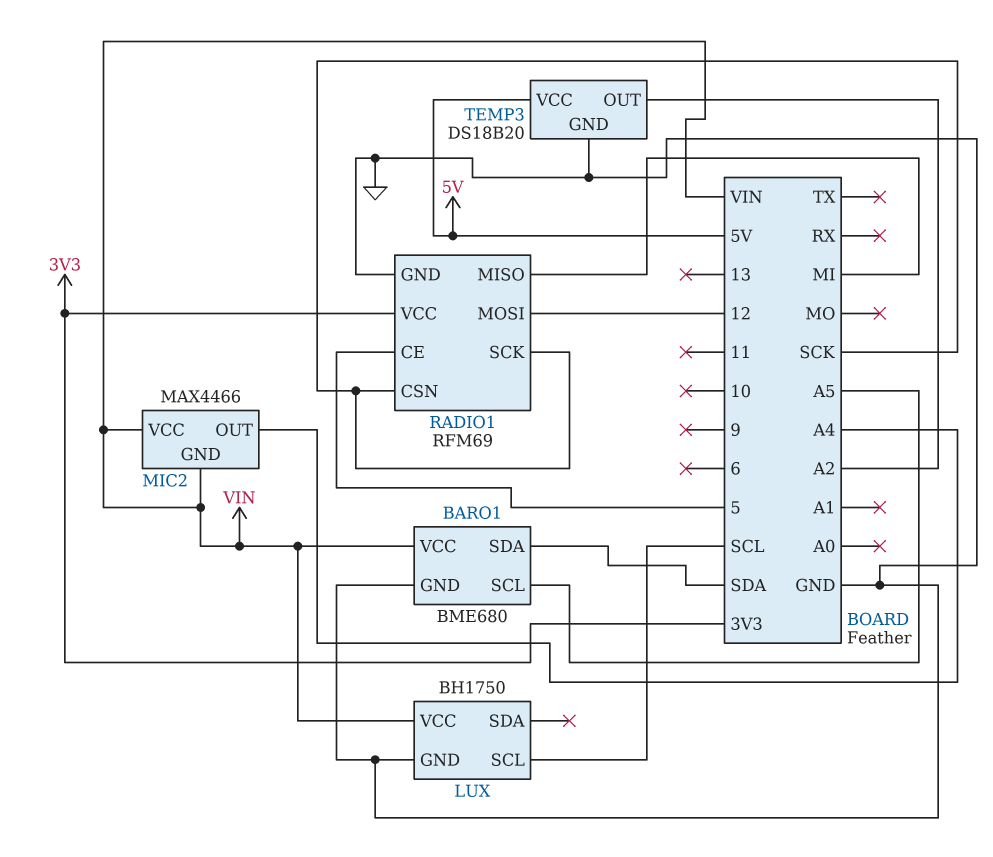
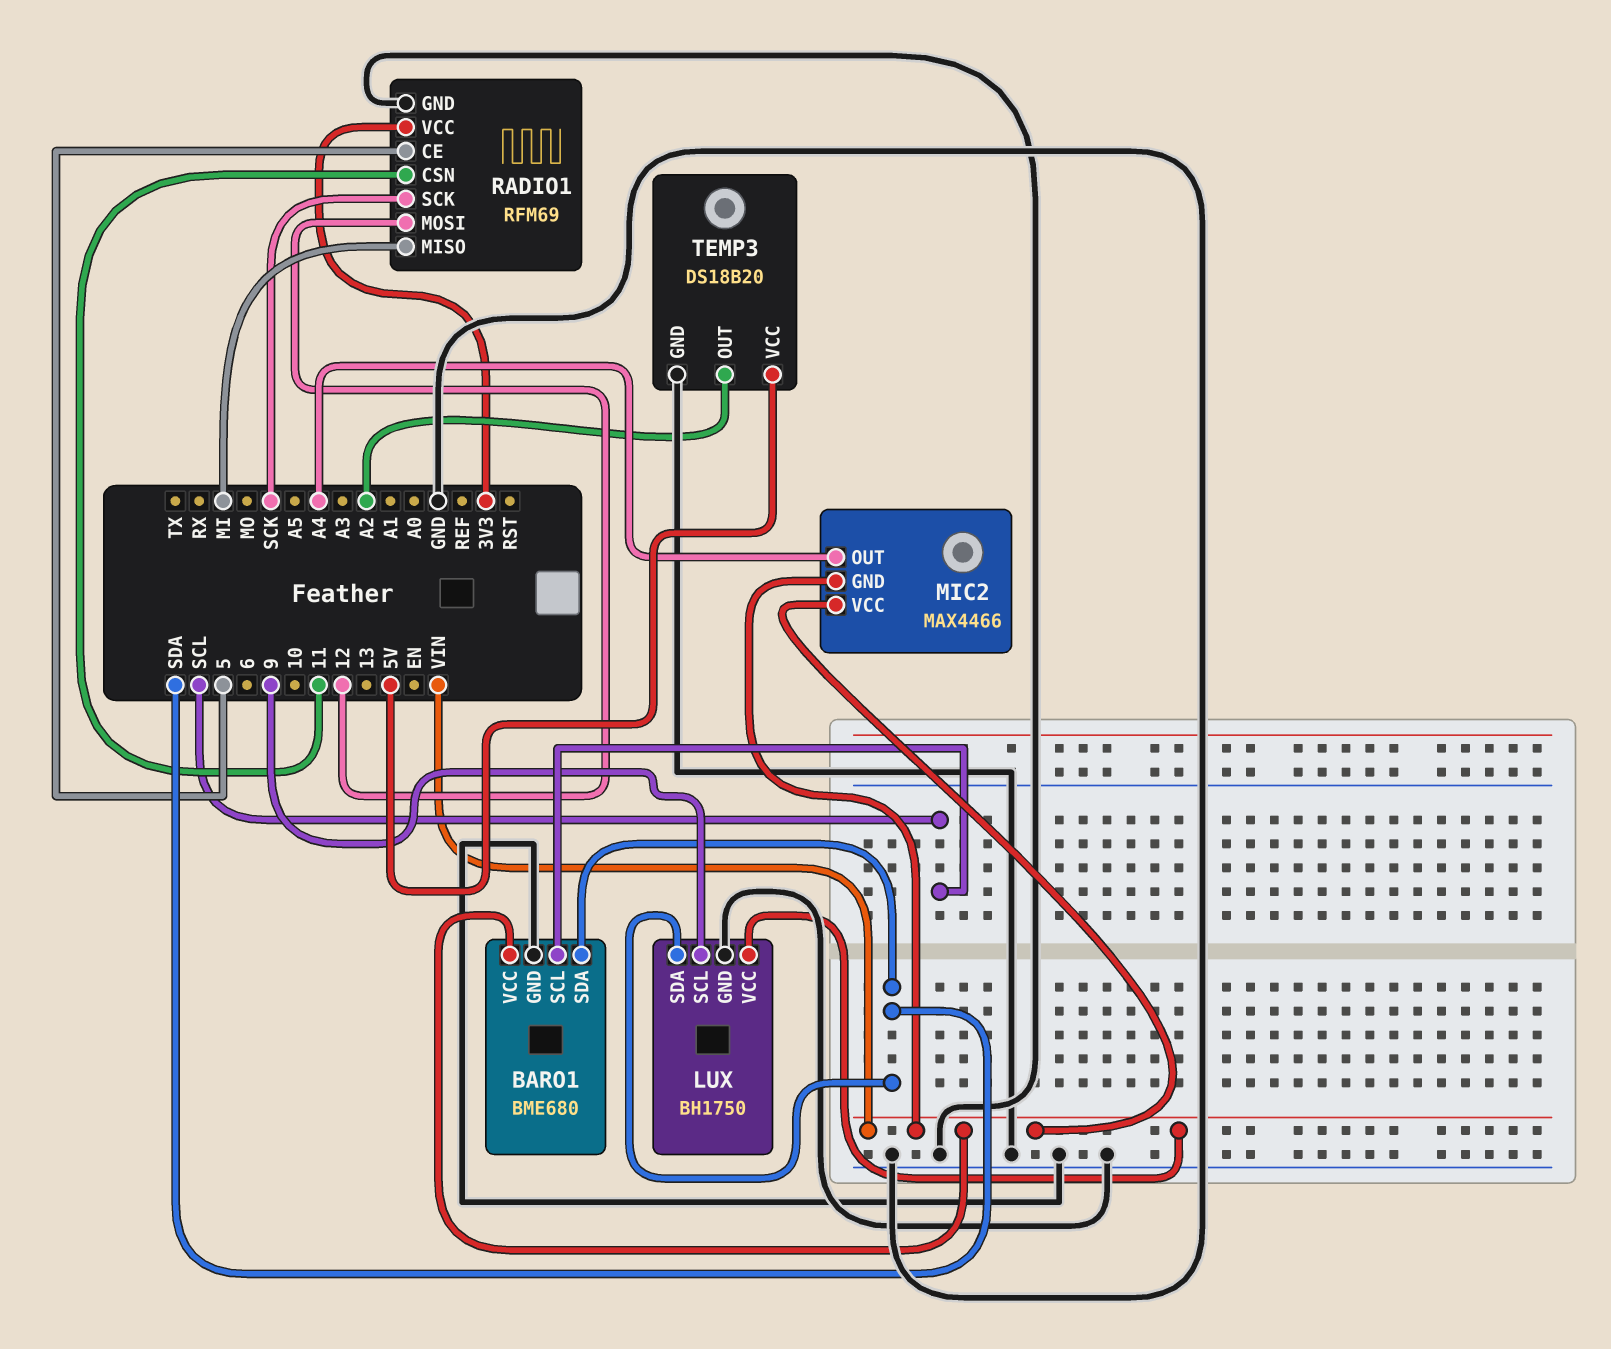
BARO1 pin SCL: A5 -> SCL
LUX pin SCL: SCL -> 9
LUX pin SDA: none -> SDA
RADIO1 pin CSN: SCK -> 11

